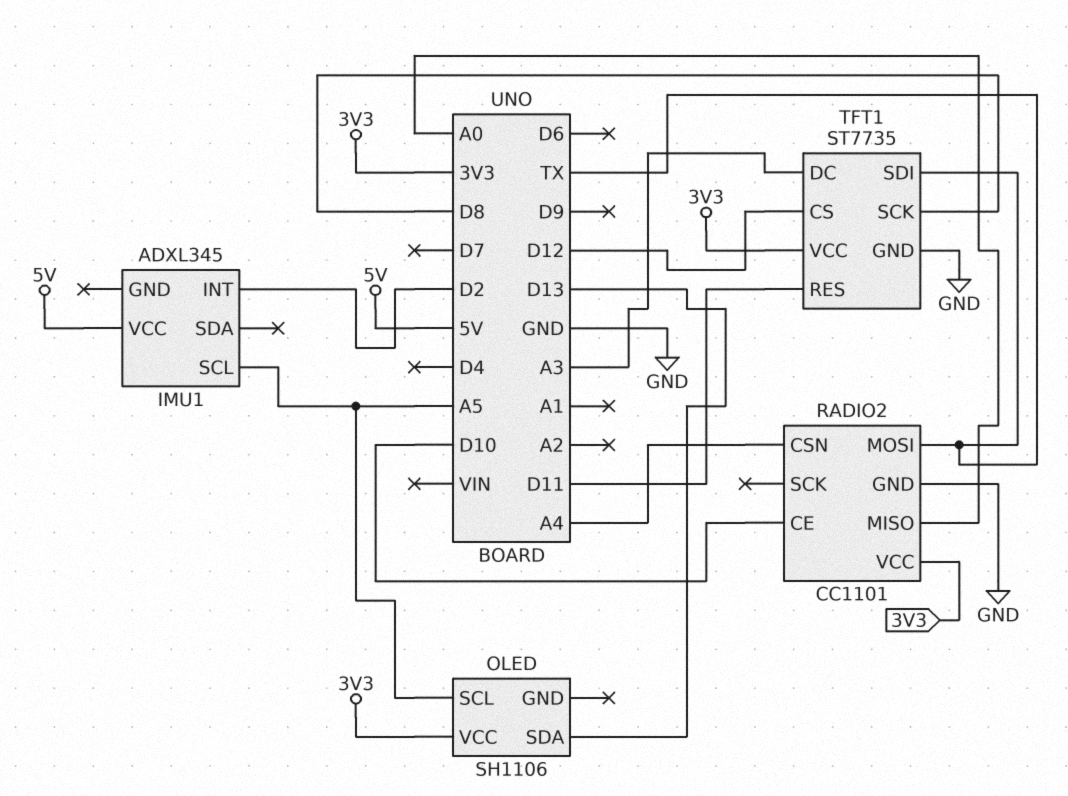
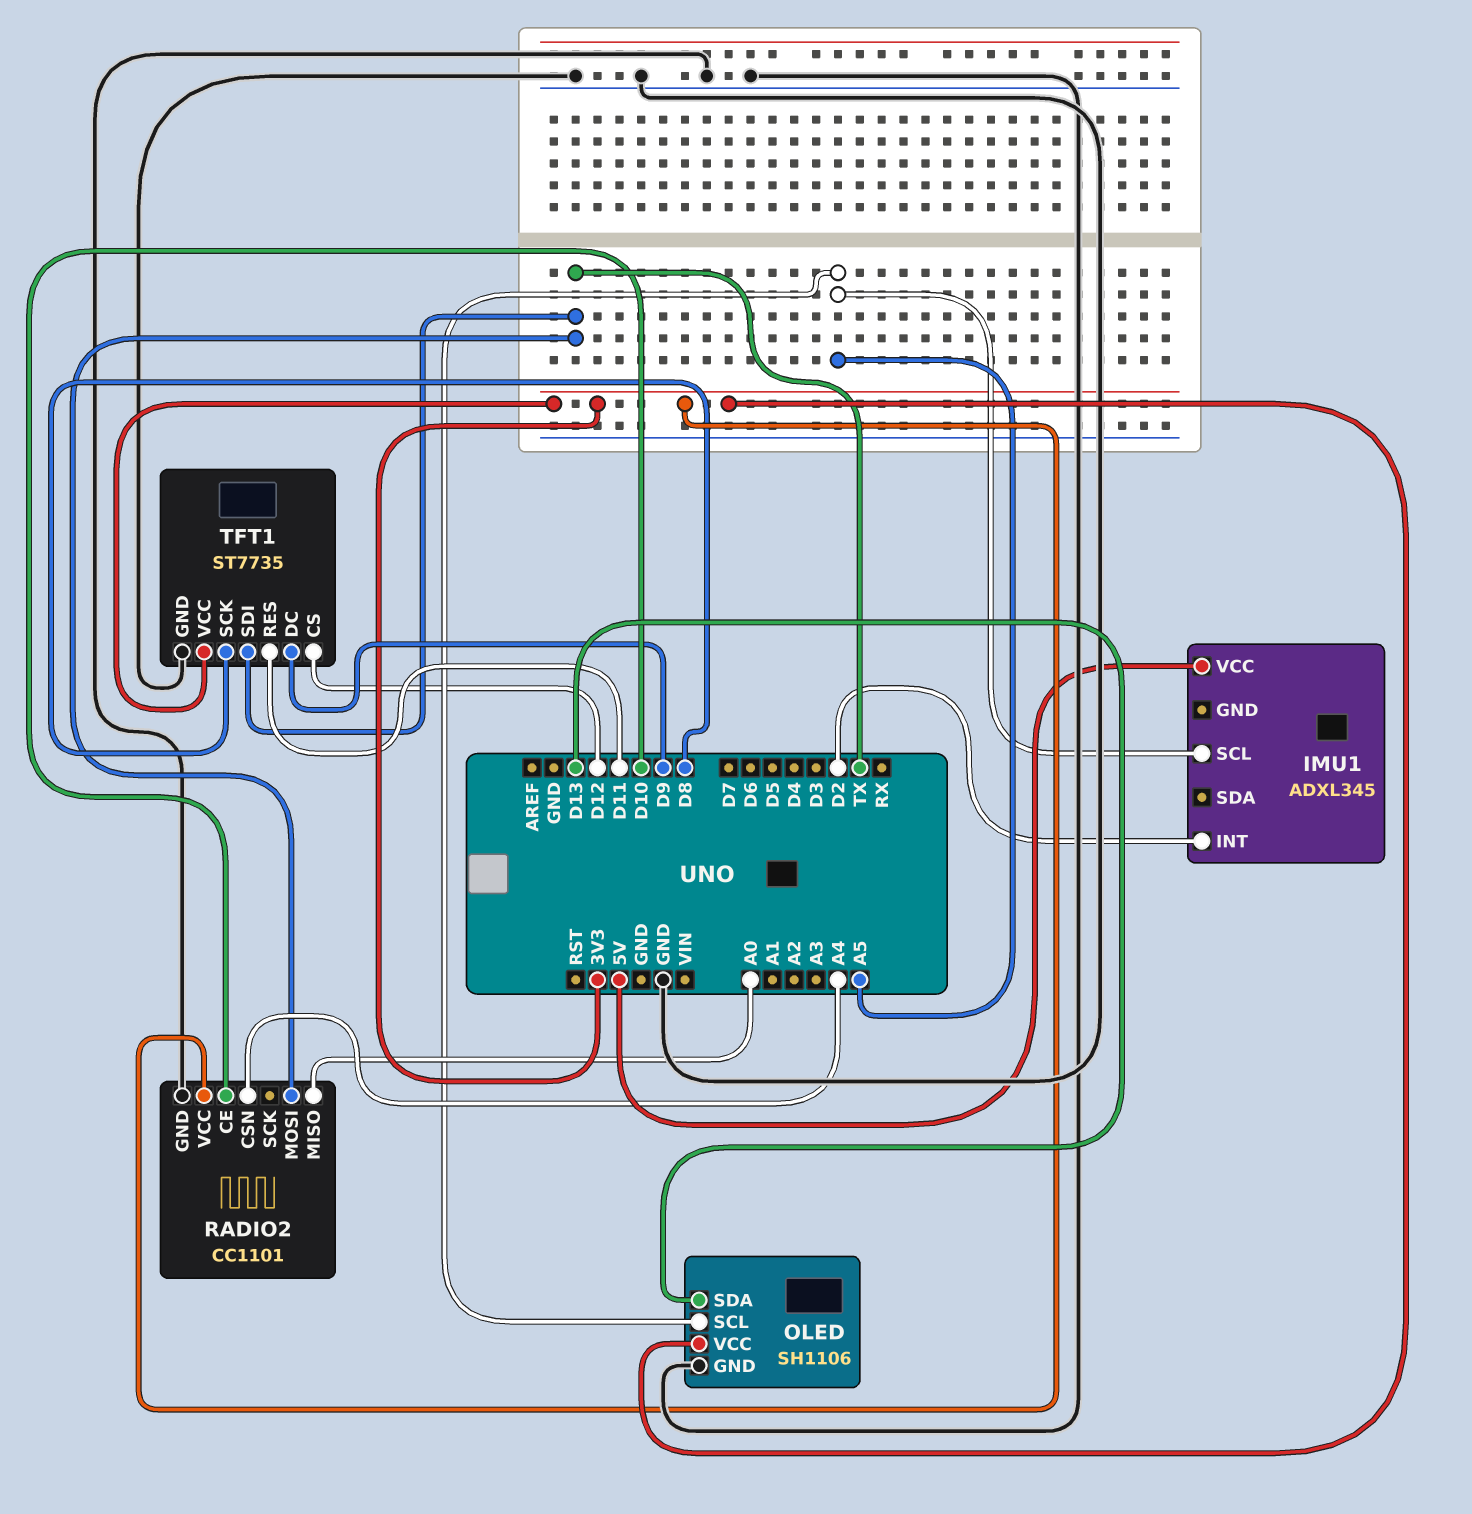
OLED pin GND: none -> GND
TFT1 pin DC: A3 -> D9

